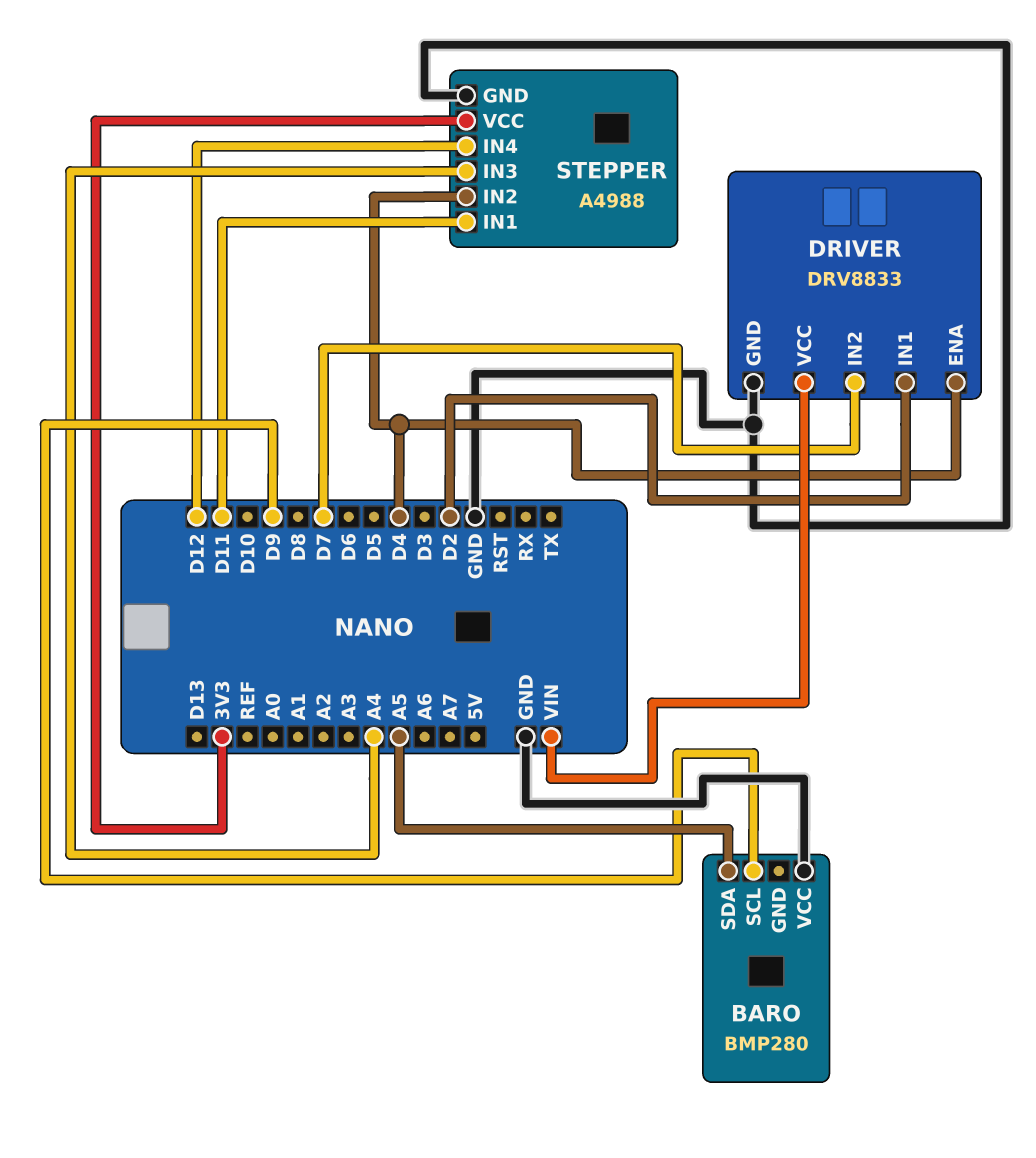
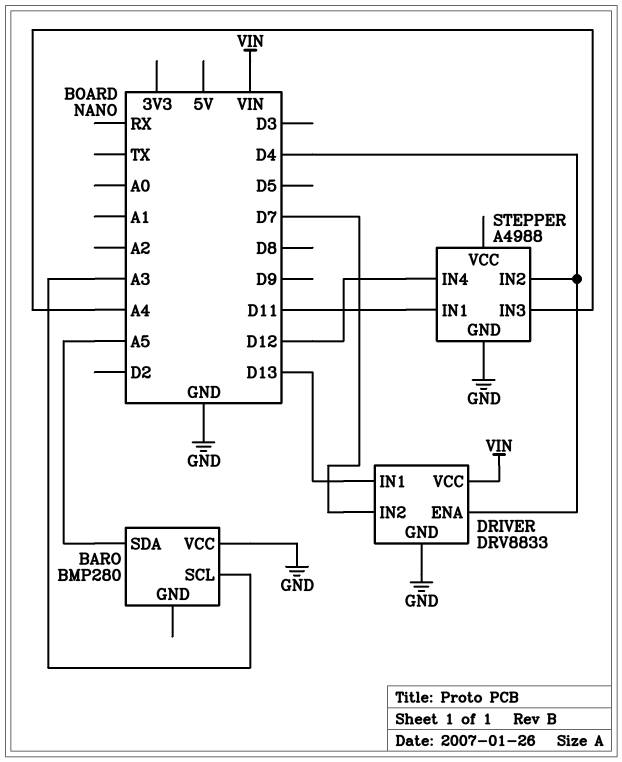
BARO pin SCL: D9 -> A3
DRIVER pin IN1: D2 -> D13
STEPPER pin VCC: 3V3 -> none

